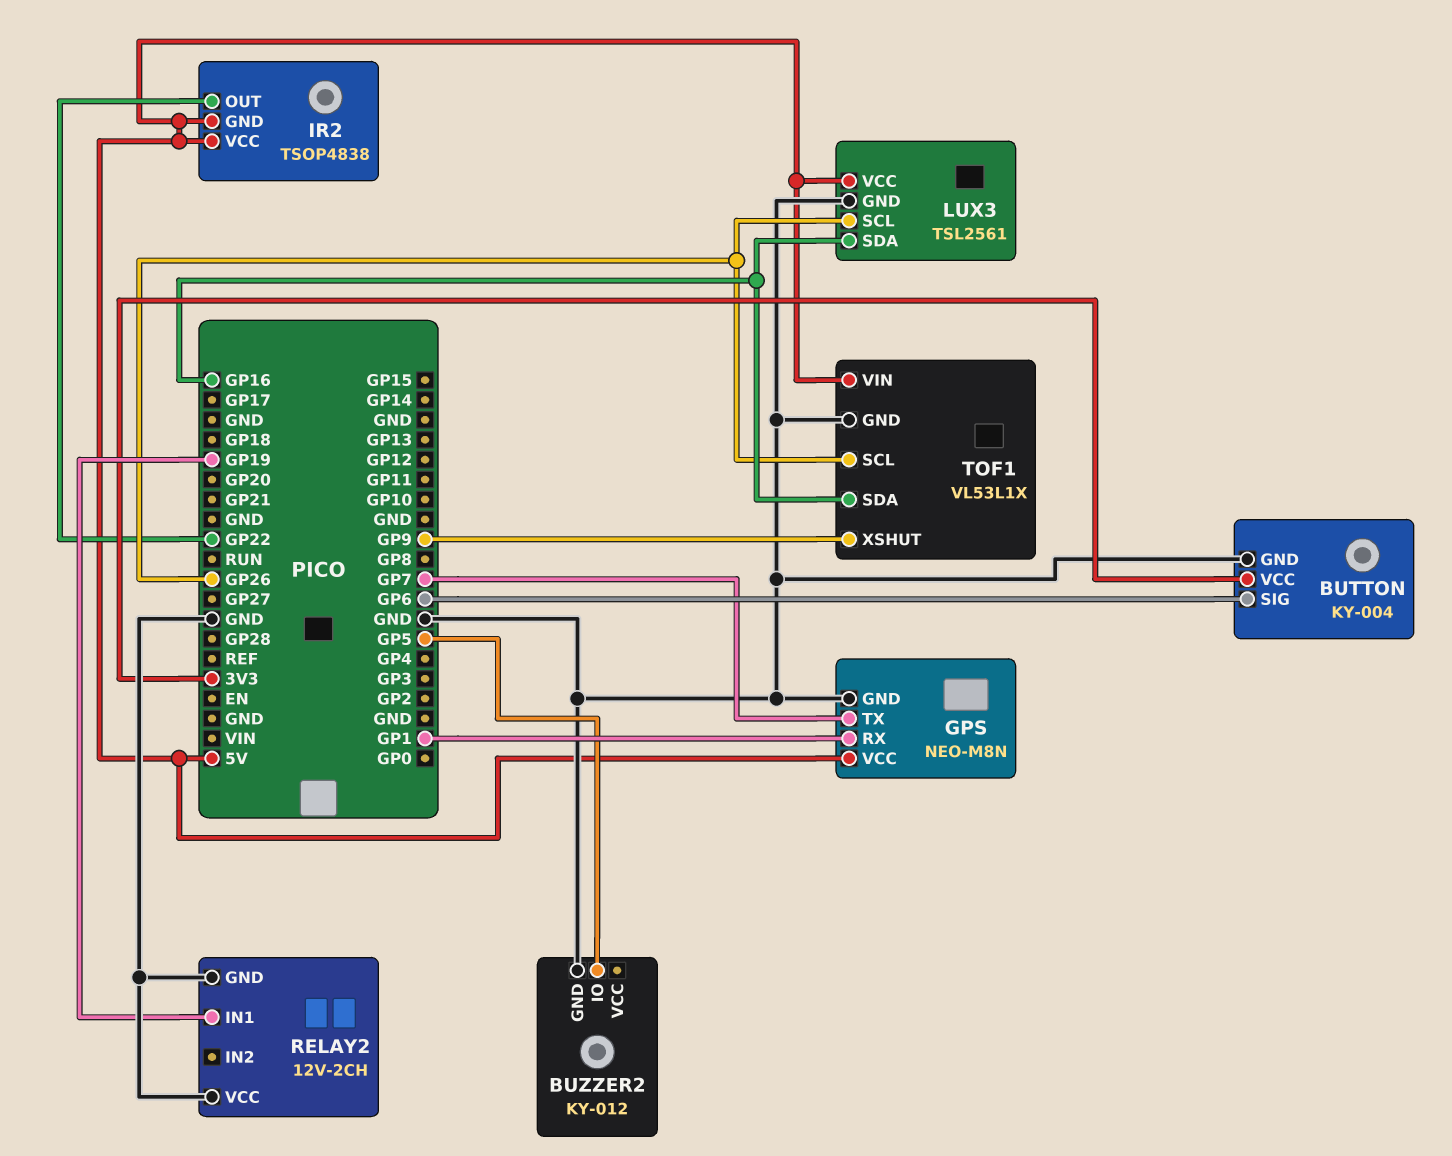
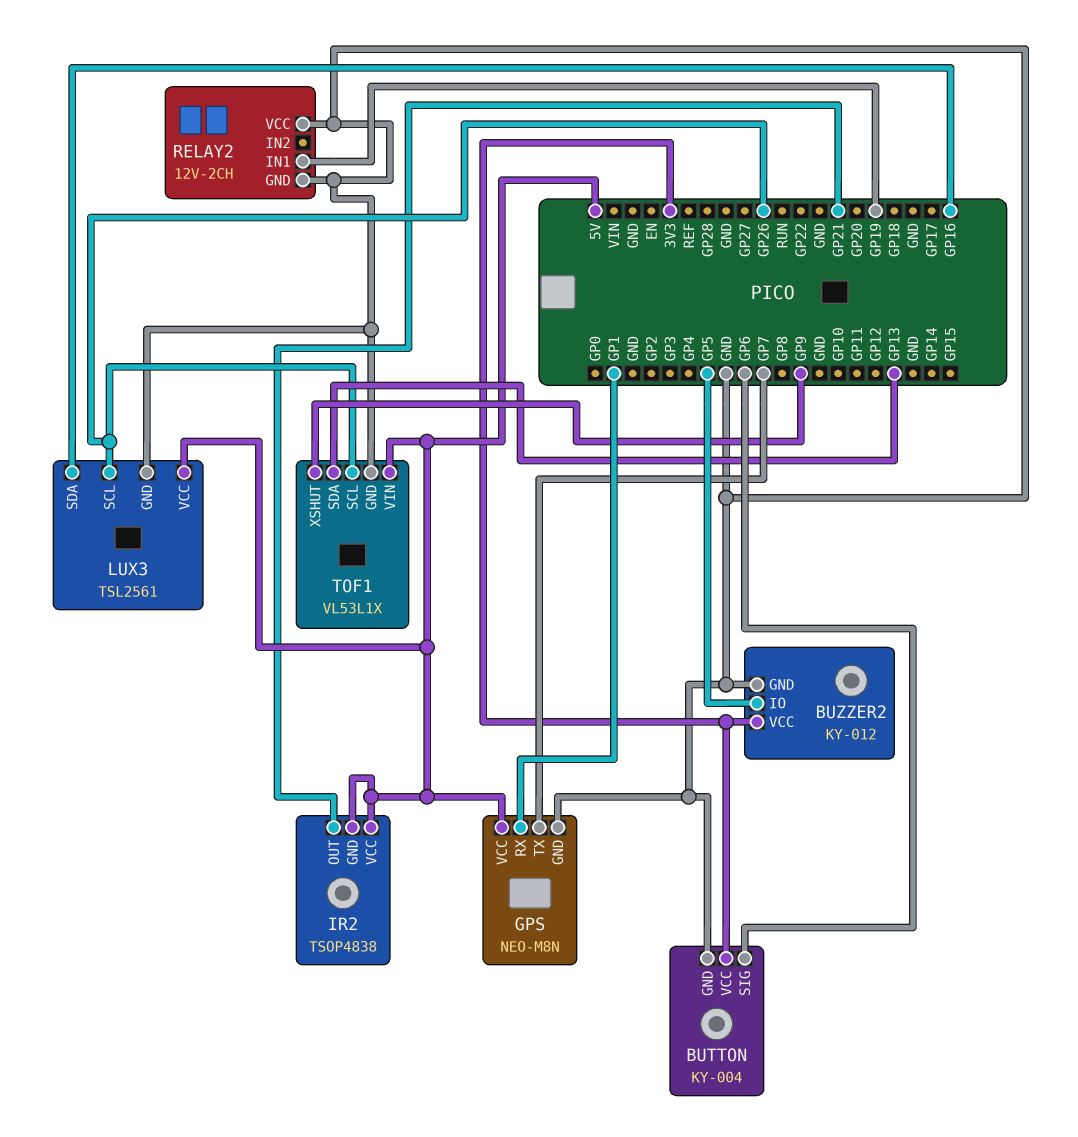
BUZZER2 pin VCC: none -> 3V3
IR2 pin OUT: GP22 -> GP21
TOF1 pin SDA: GP16 -> GP13

